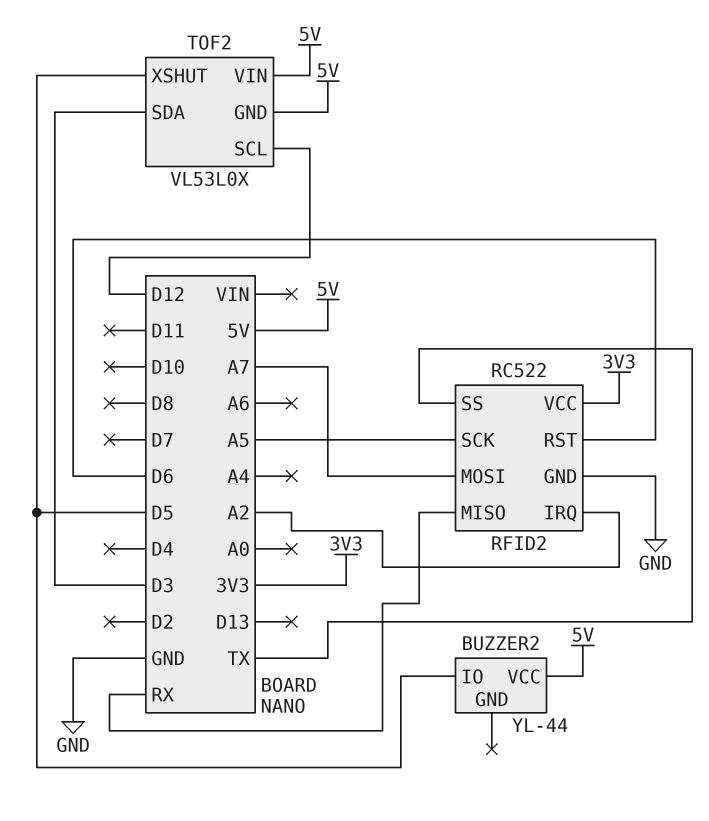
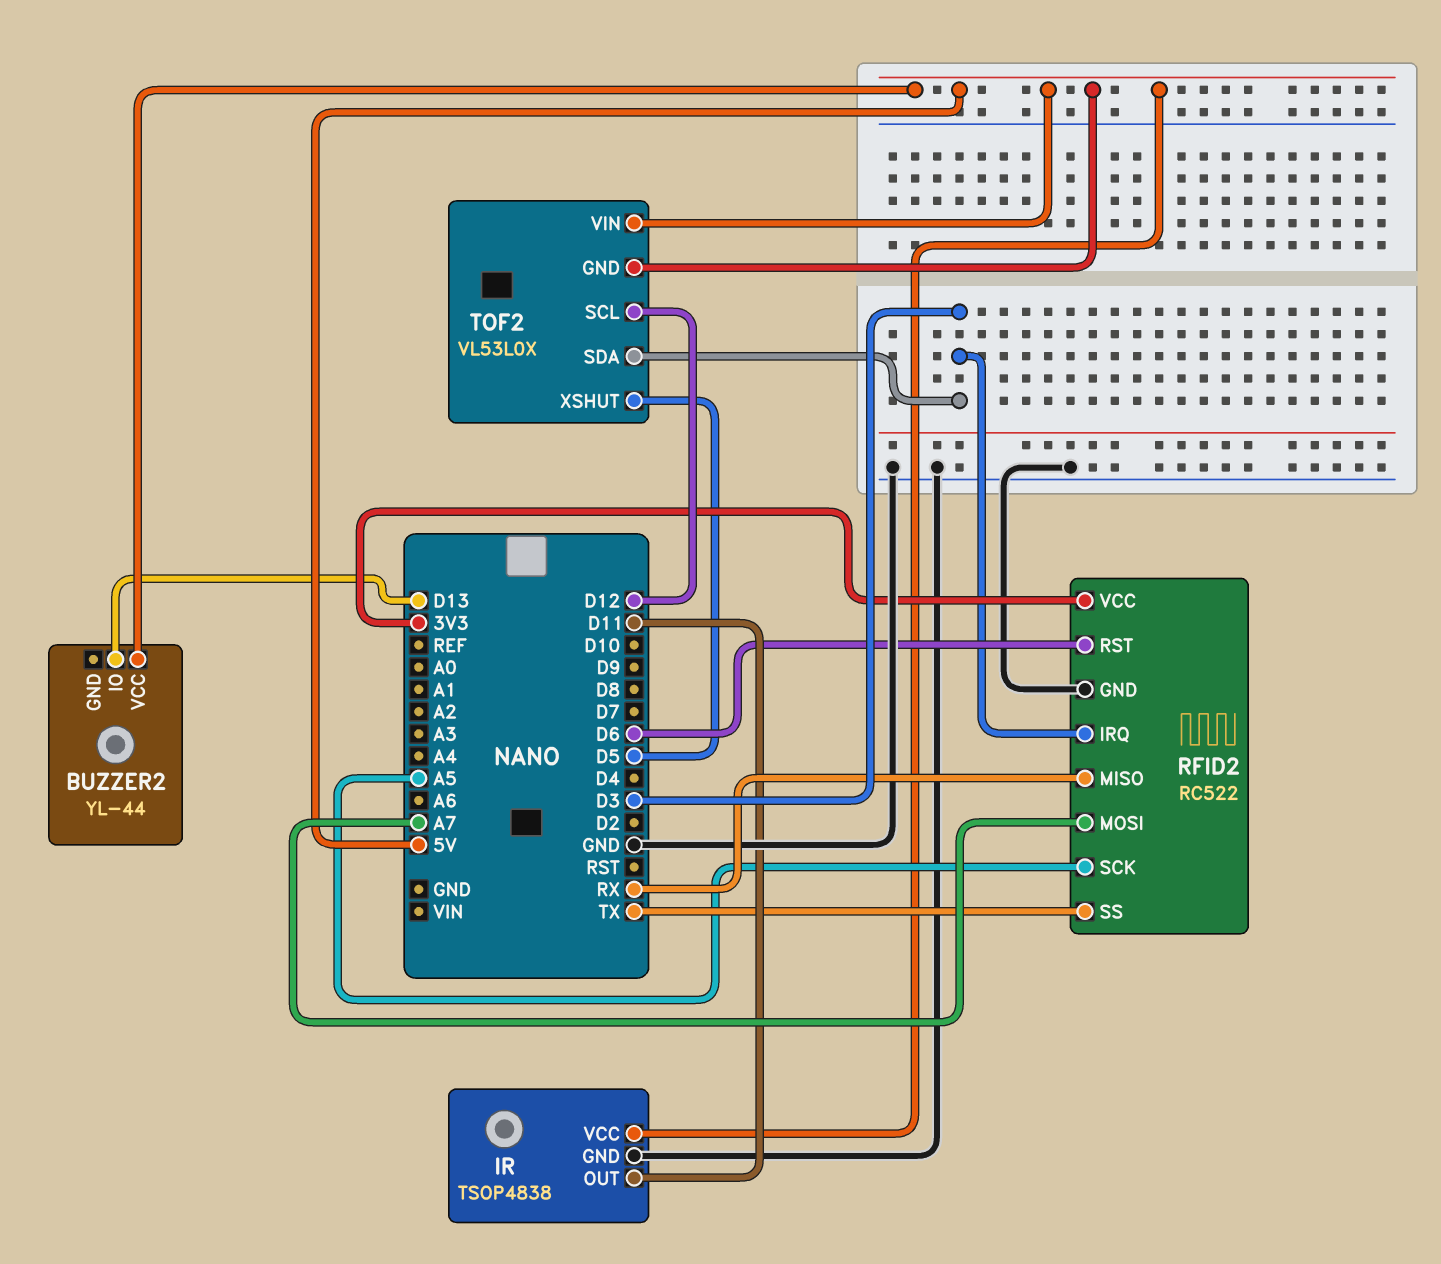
BUZZER2 pin IO: D5 -> D13
IR: none -> TSOP4838
IR pin GND: none -> GND
IR pin OUT: none -> D11
IR pin VCC: none -> 5V
RFID2 pin IRQ: A2 -> D3

